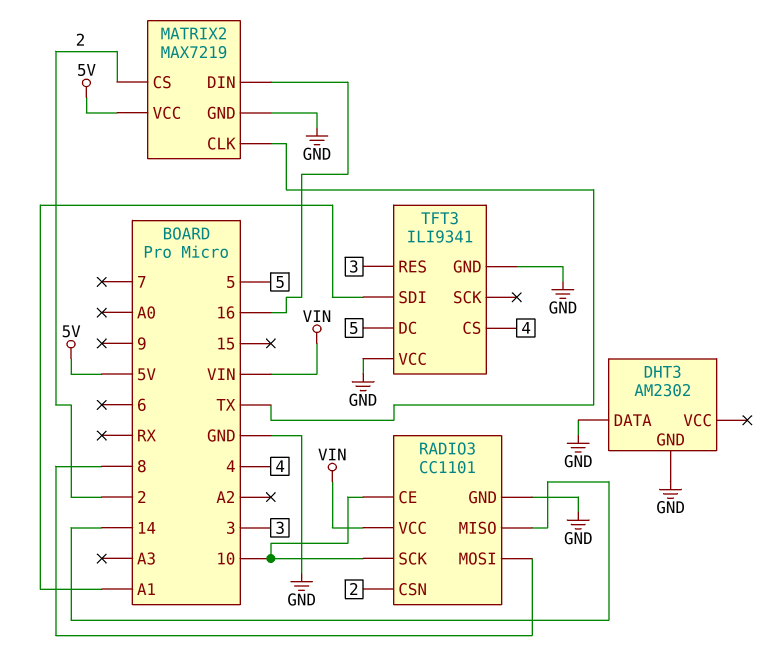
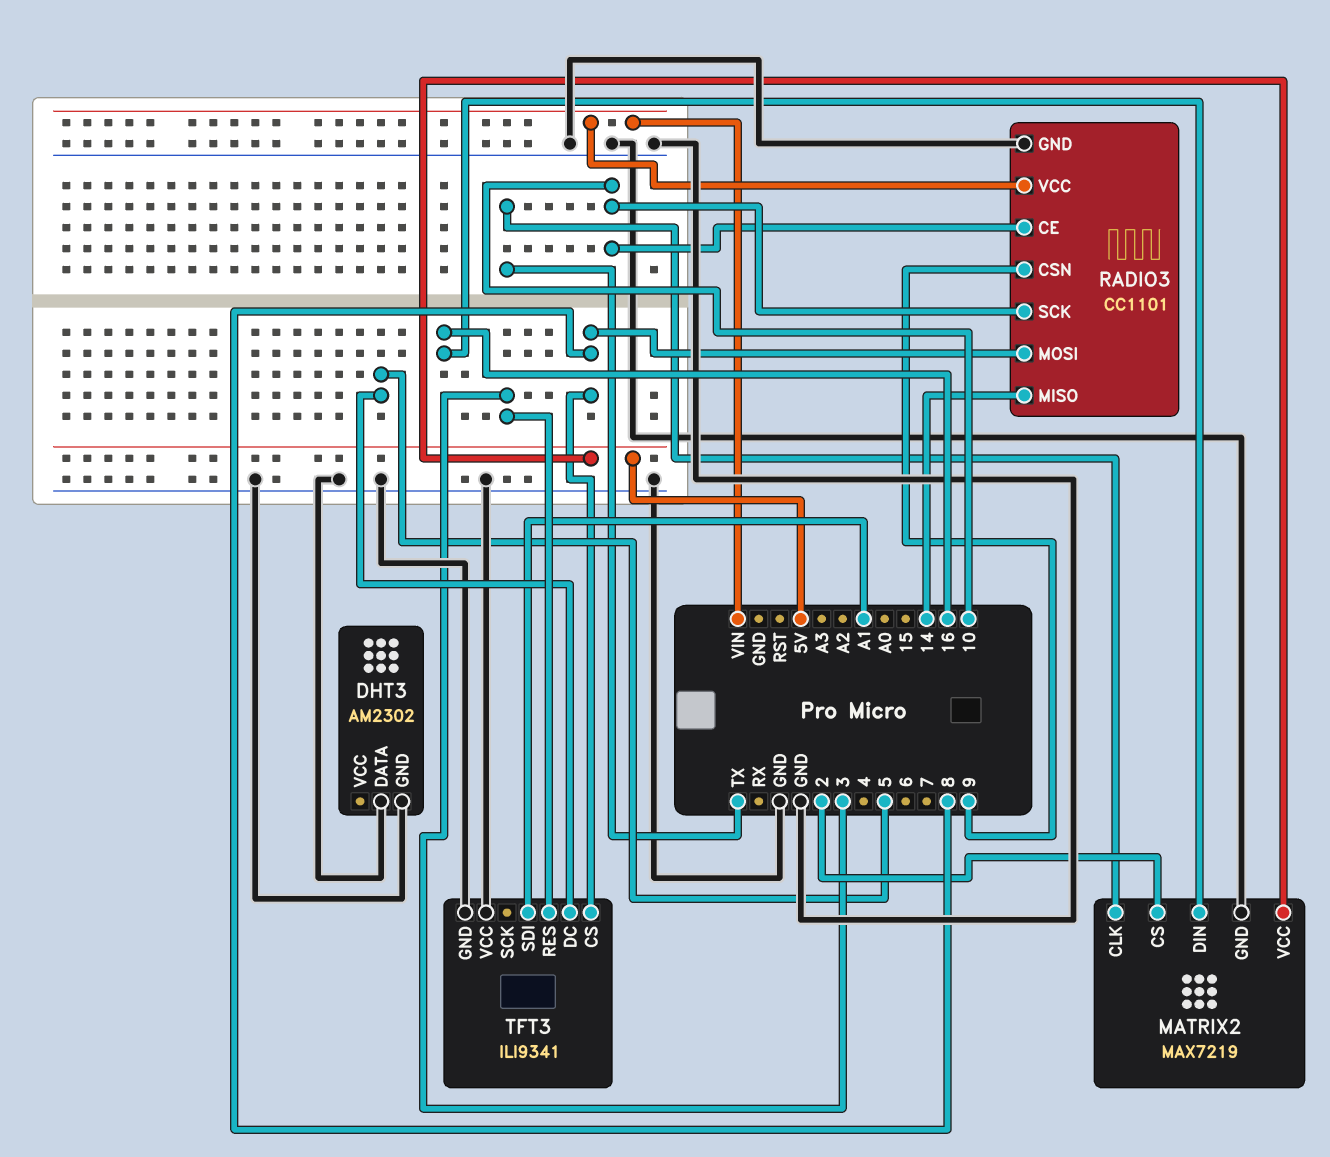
RADIO3 pin CSN: 2 -> 9
TFT3 pin CS: 4 -> 8

